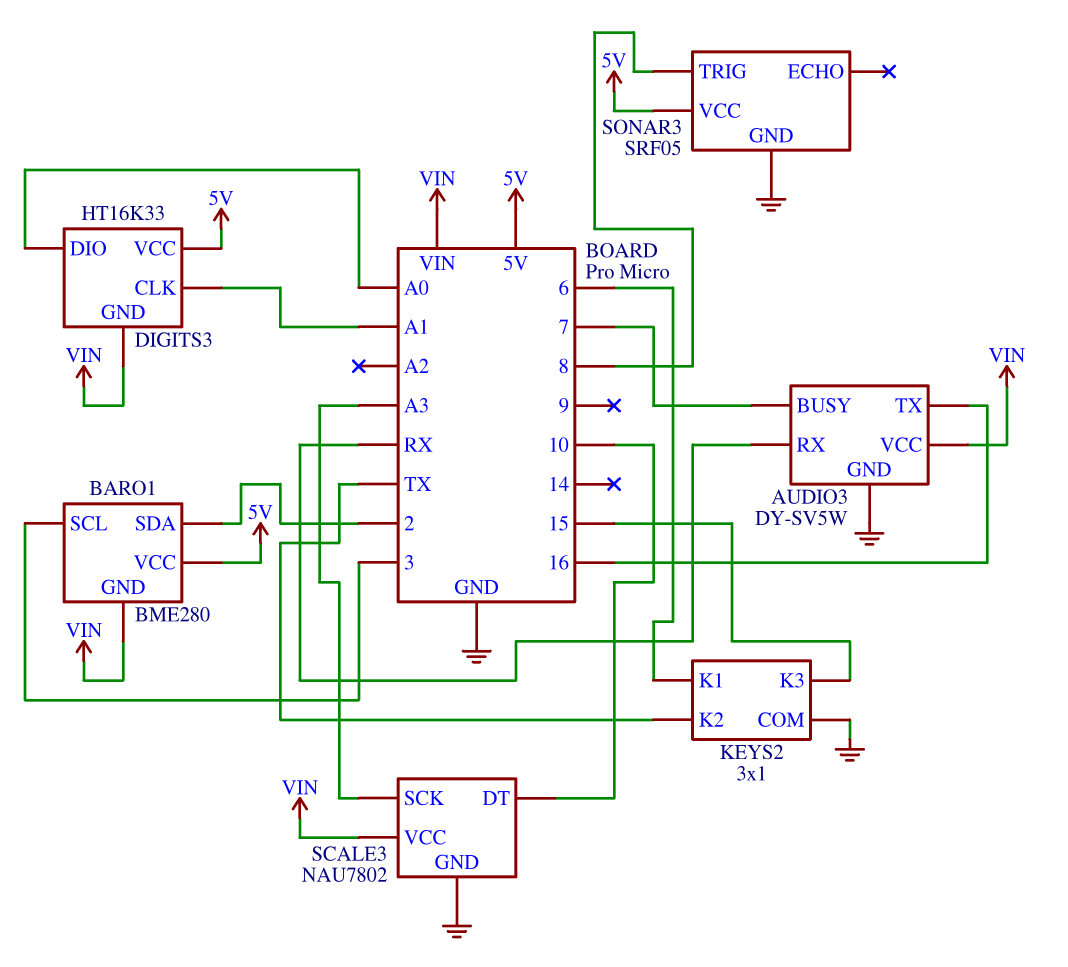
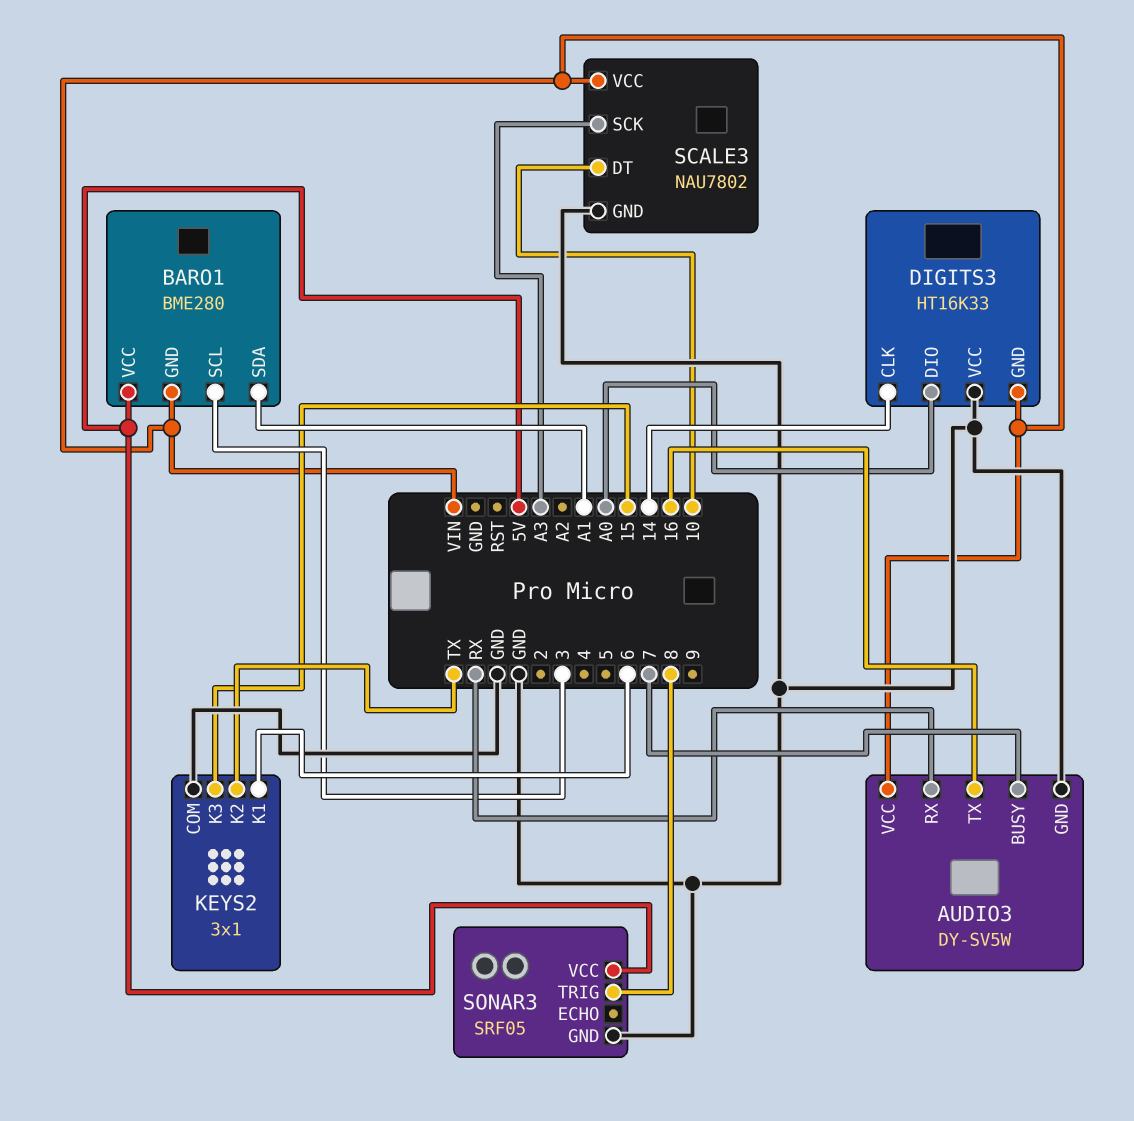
BARO1 pin SDA: 2 -> A1
DIGITS3 pin CLK: A1 -> 14
DIGITS3 pin VCC: 5V -> GND

